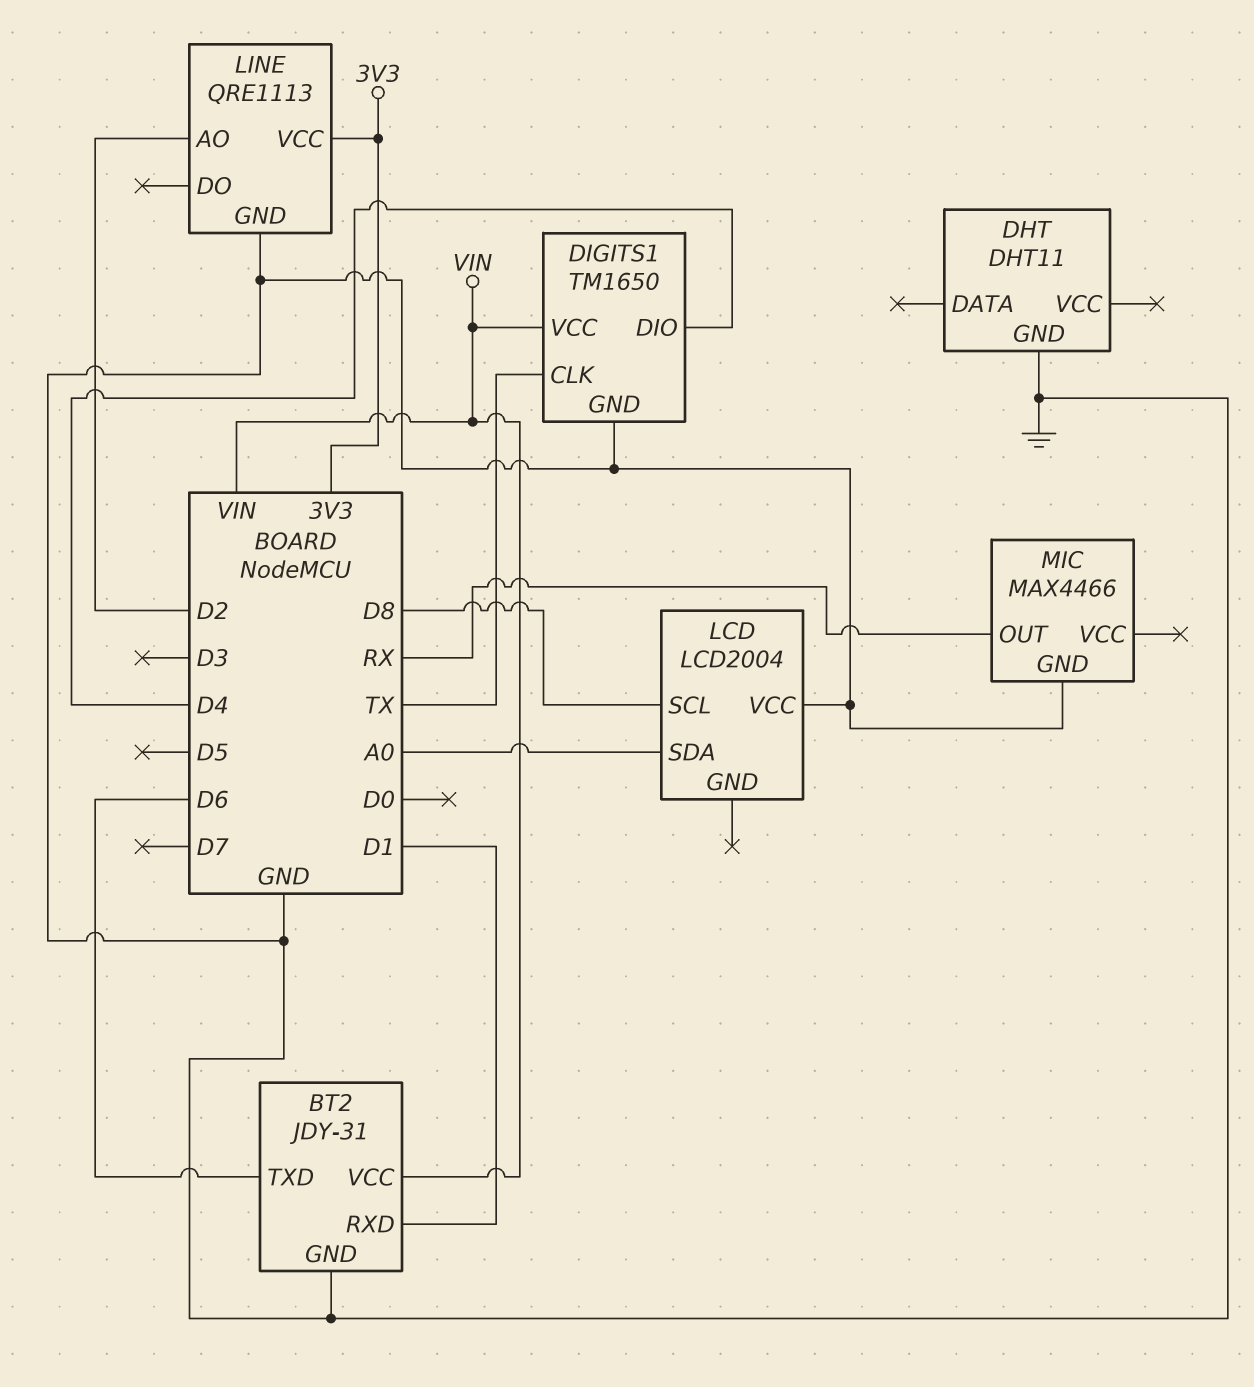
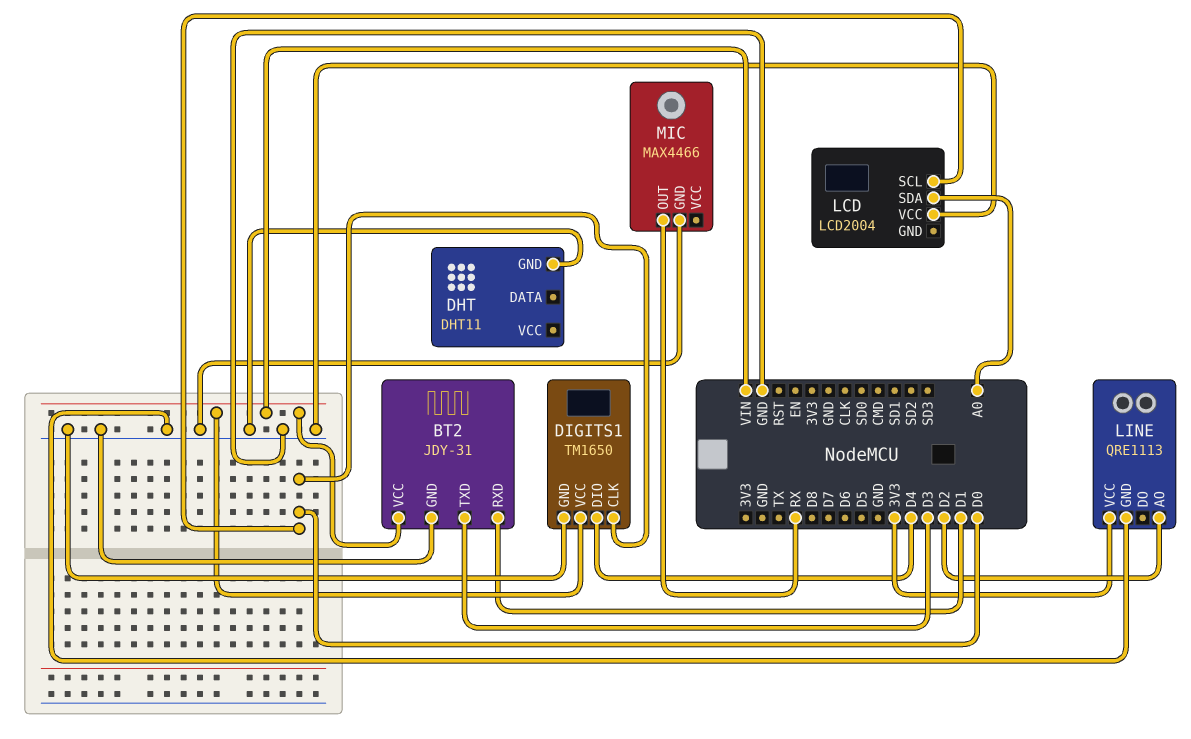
BT2 pin TXD: D6 -> D3
DIGITS1 pin CLK: TX -> D0
LCD pin SCL: D8 -> D0

